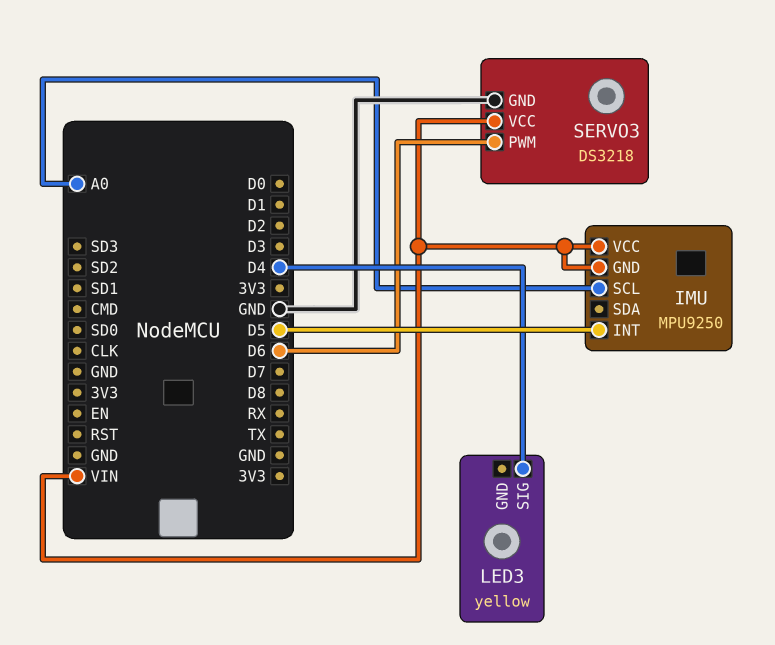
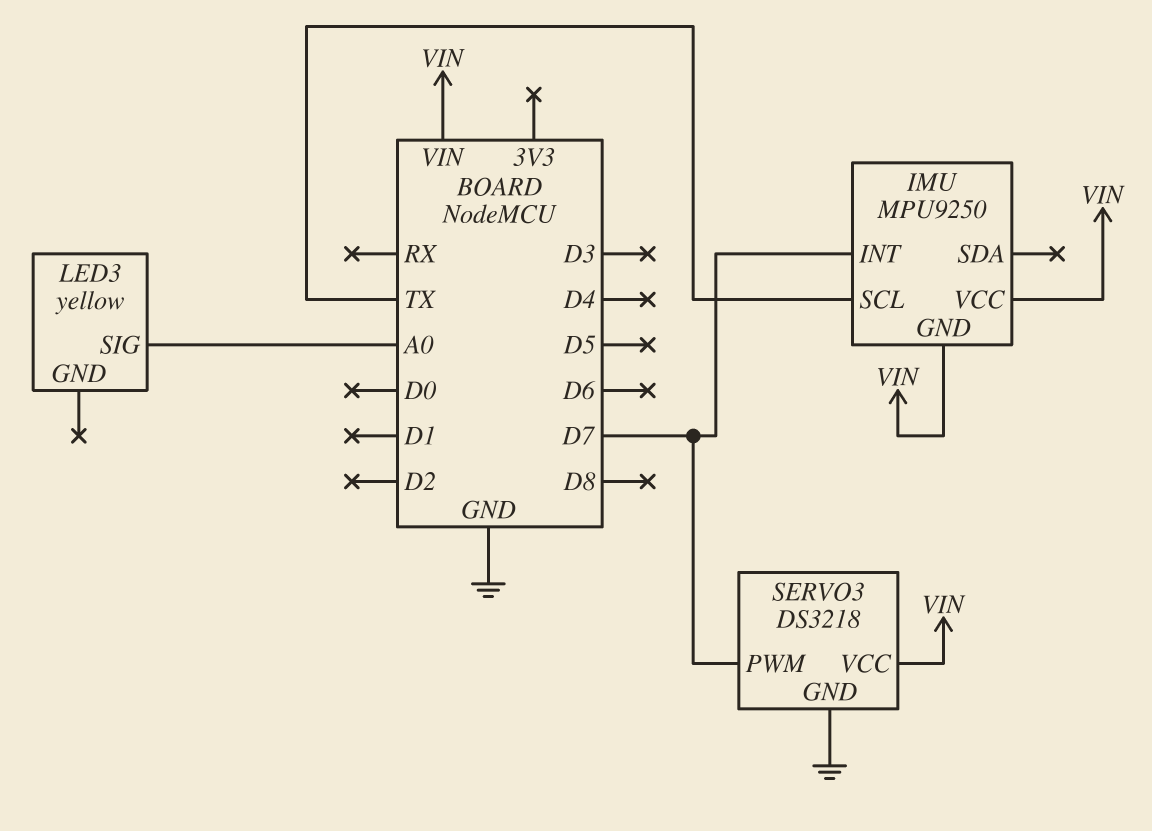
IMU pin INT: D5 -> D7
IMU pin SCL: A0 -> TX
LED3 pin SIG: D4 -> A0
SERVO3 pin PWM: D6 -> D7

